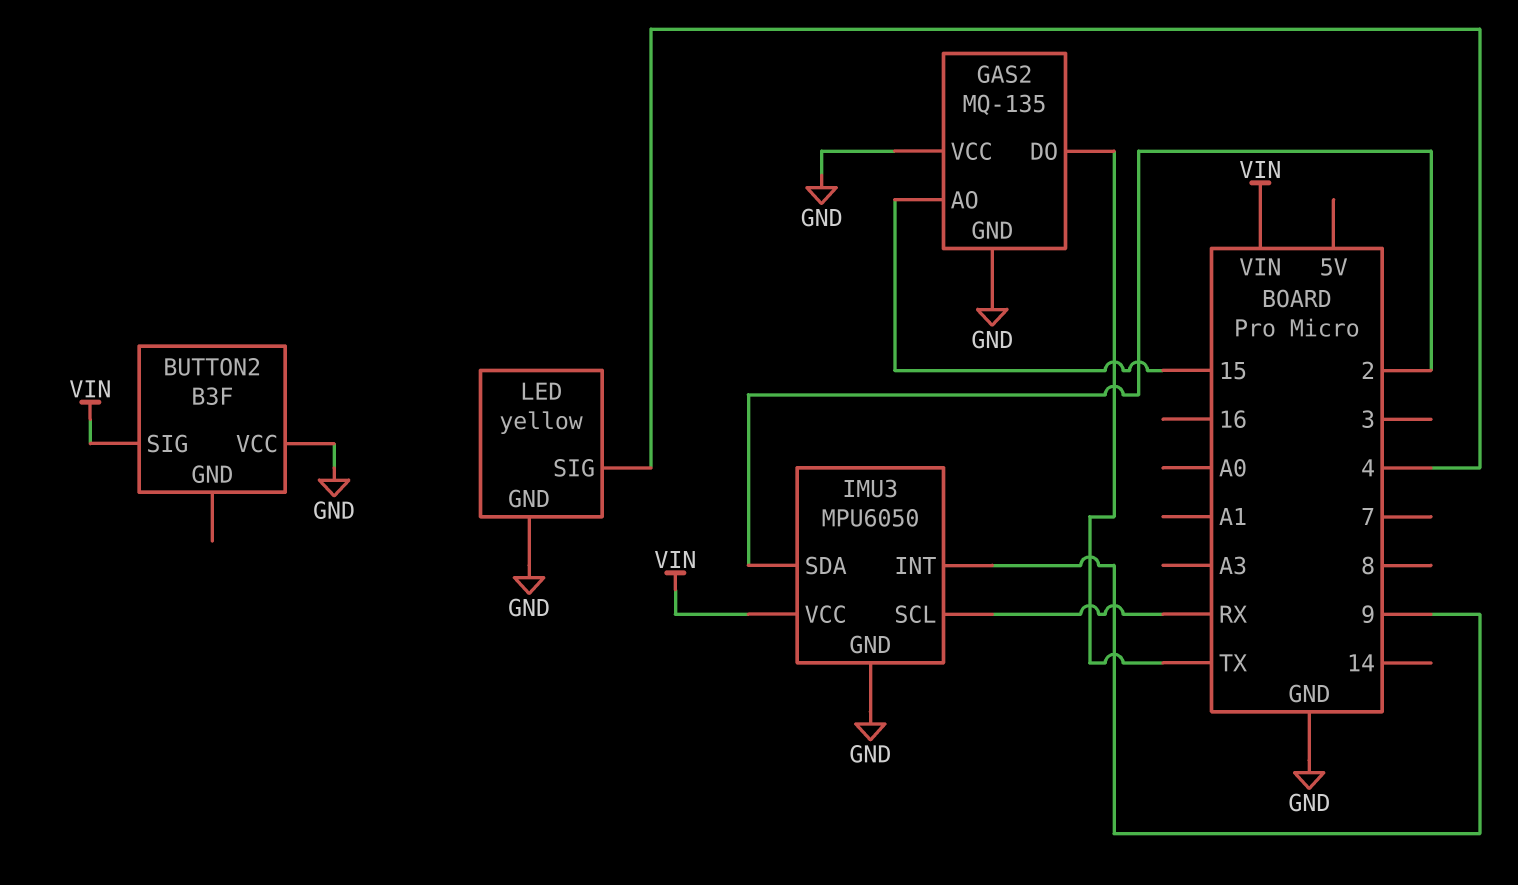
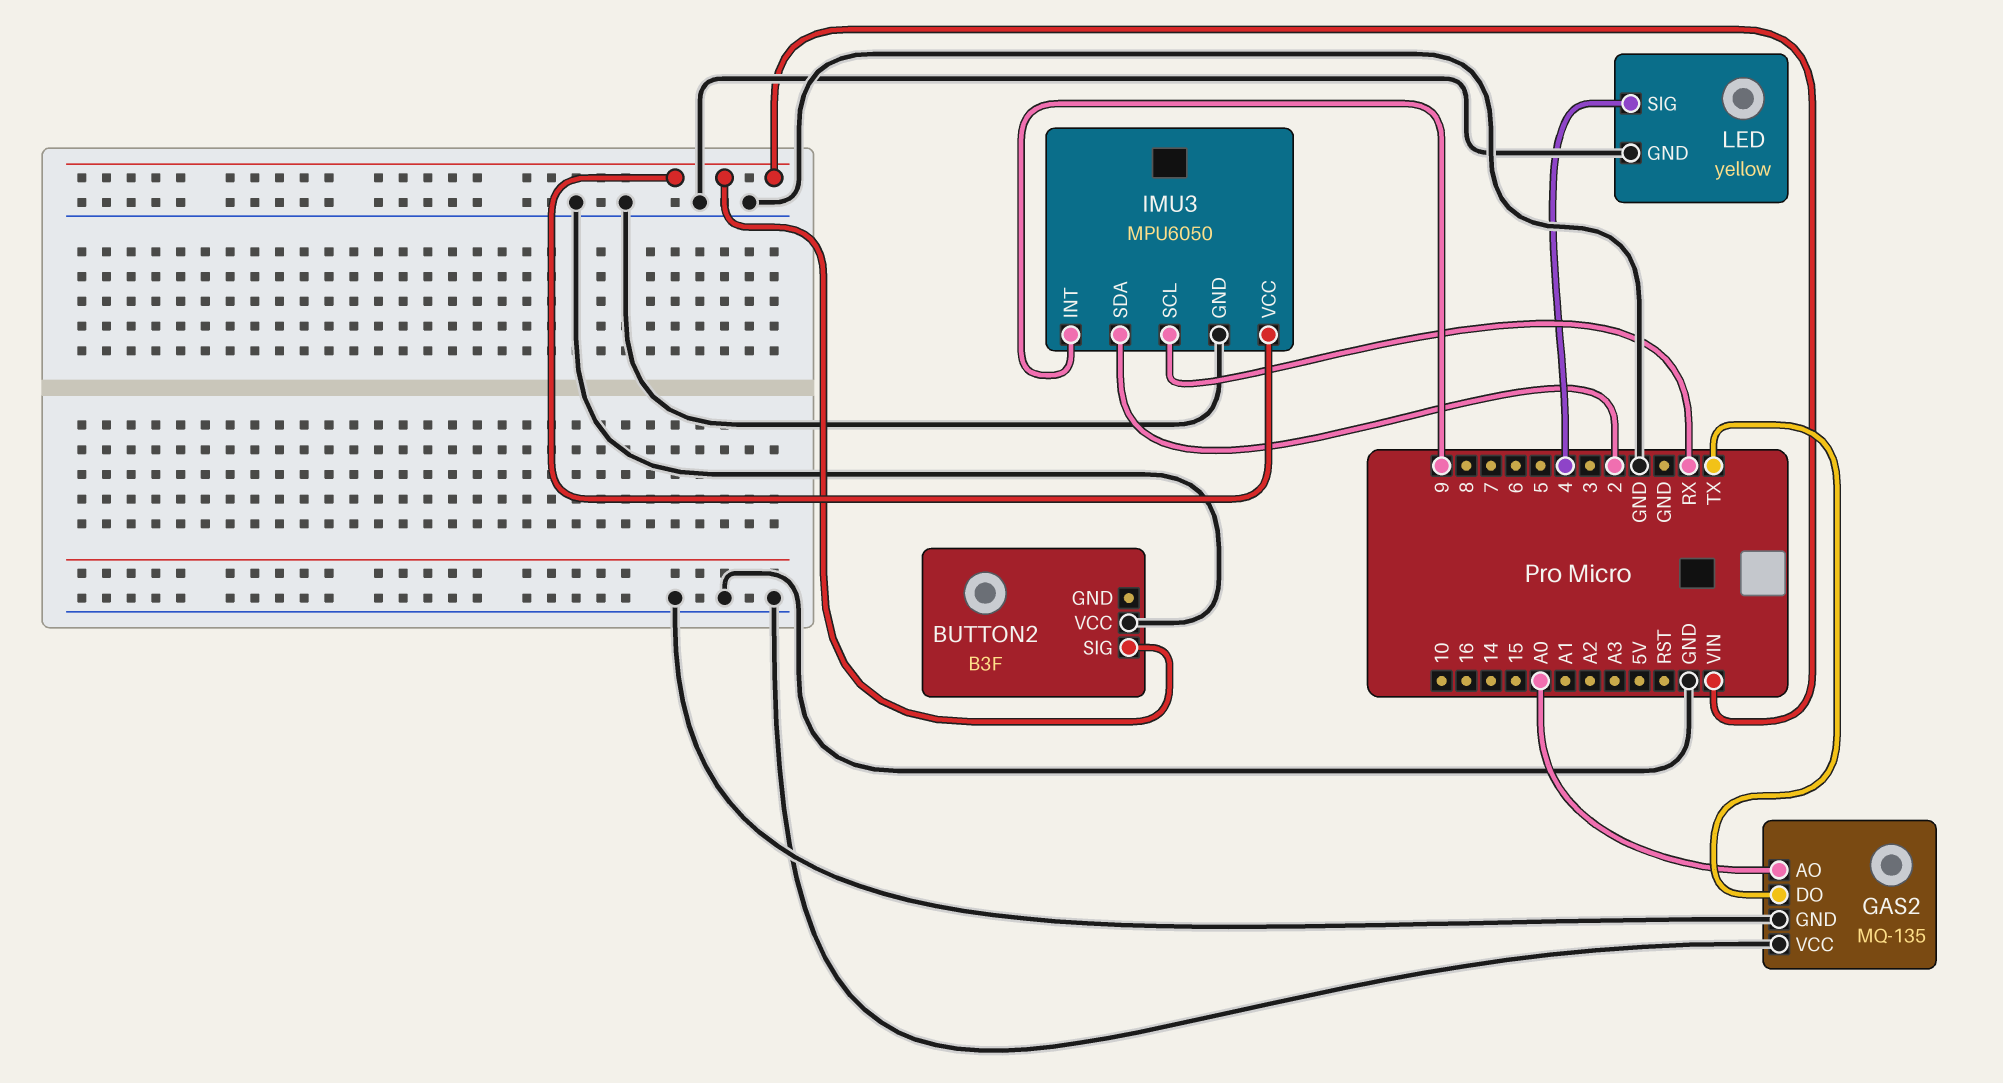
GAS2 pin AO: 15 -> A0

